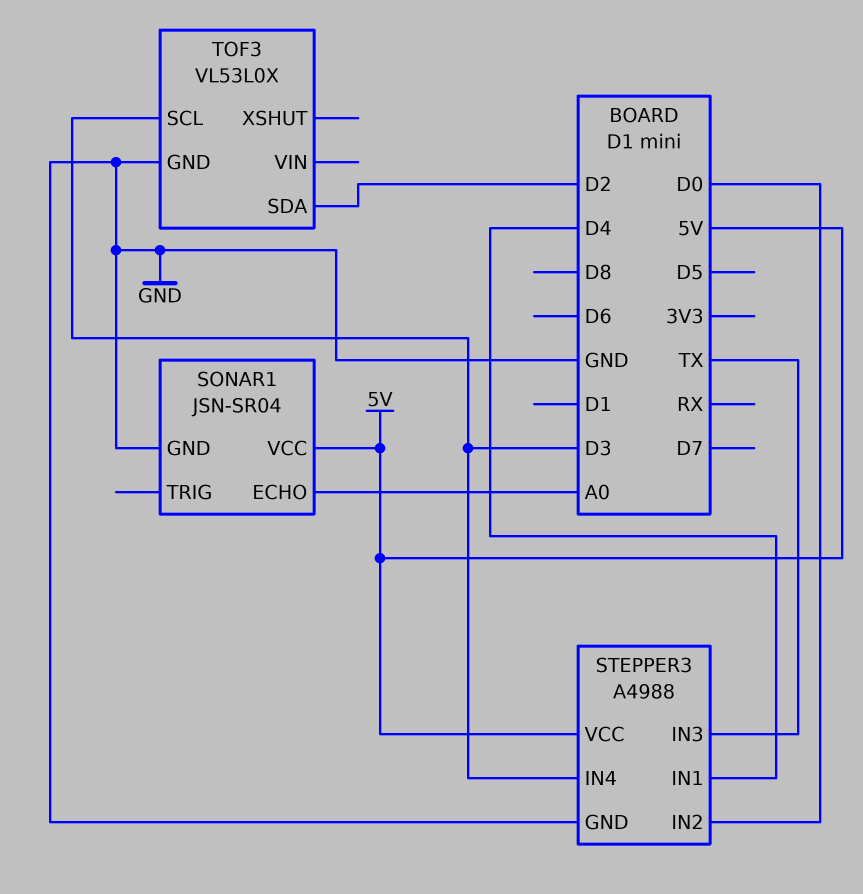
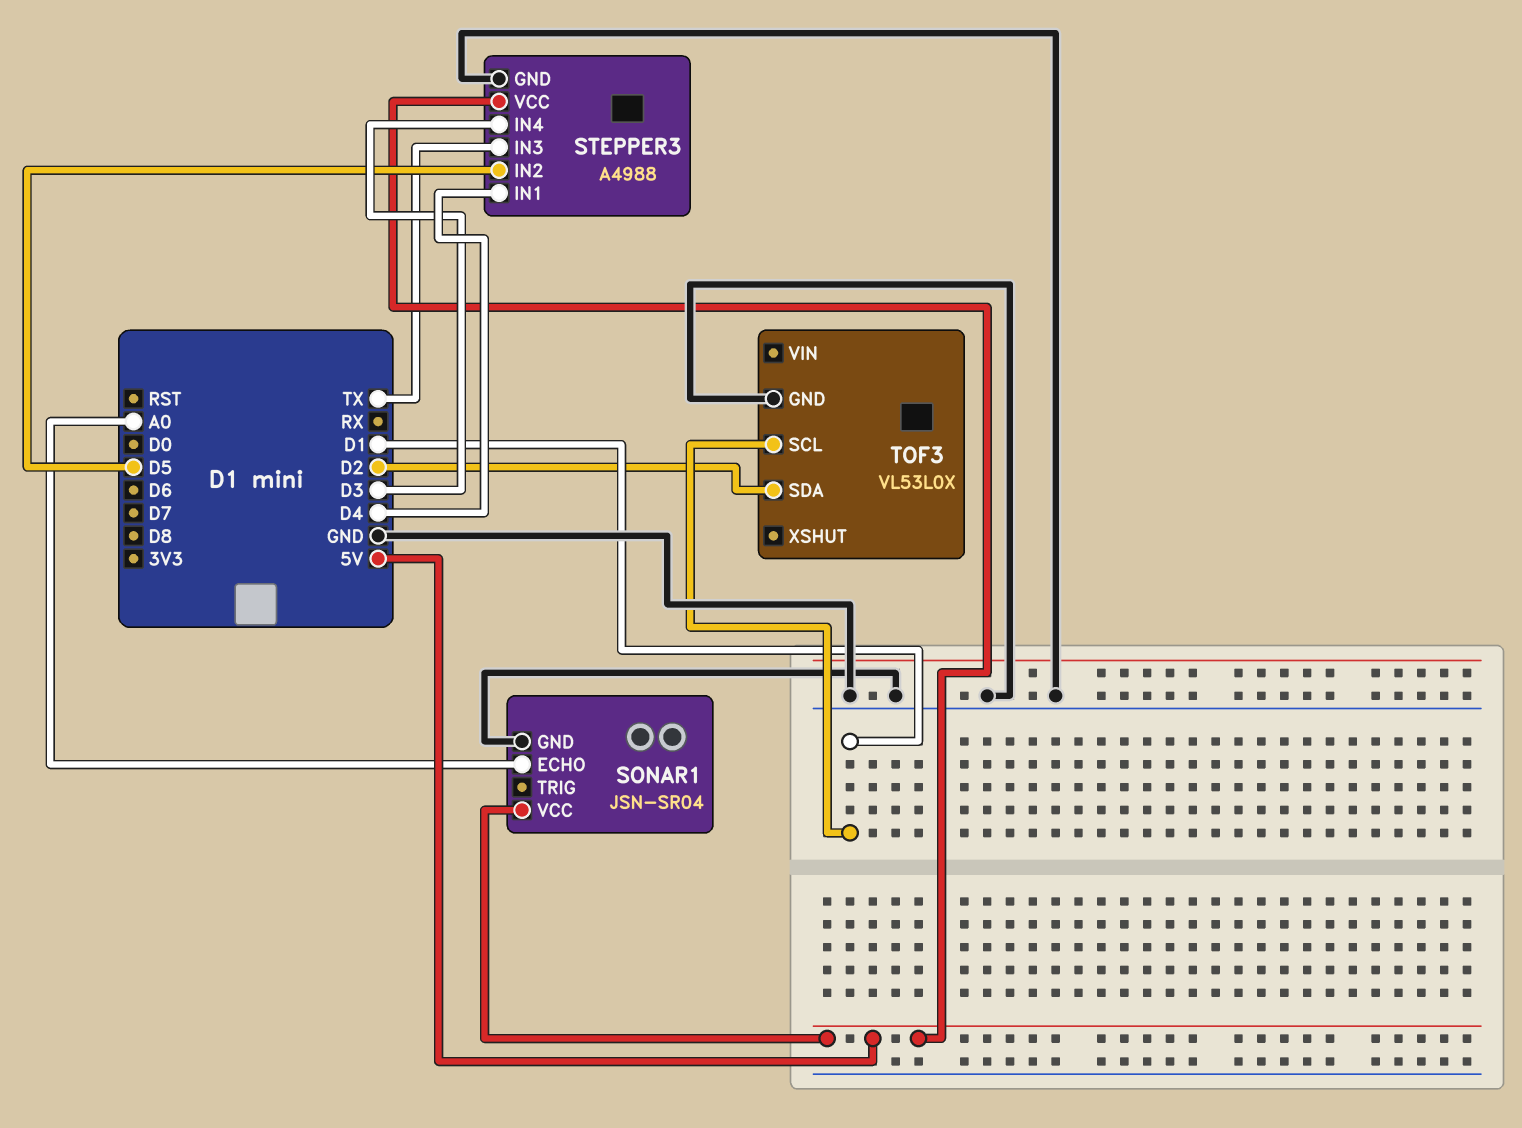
STEPPER3 pin IN2: D0 -> D5
TOF3 pin SCL: D3 -> D1

